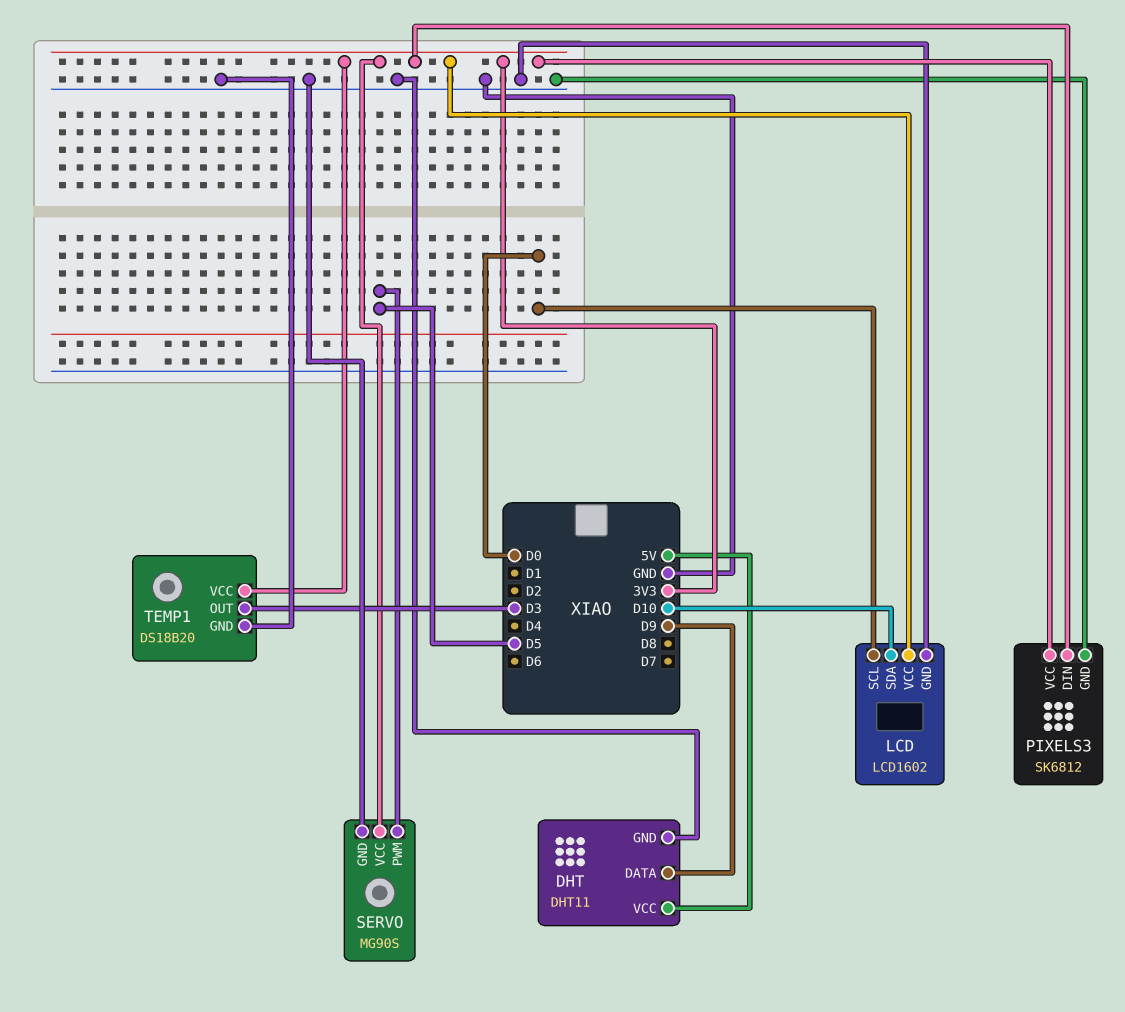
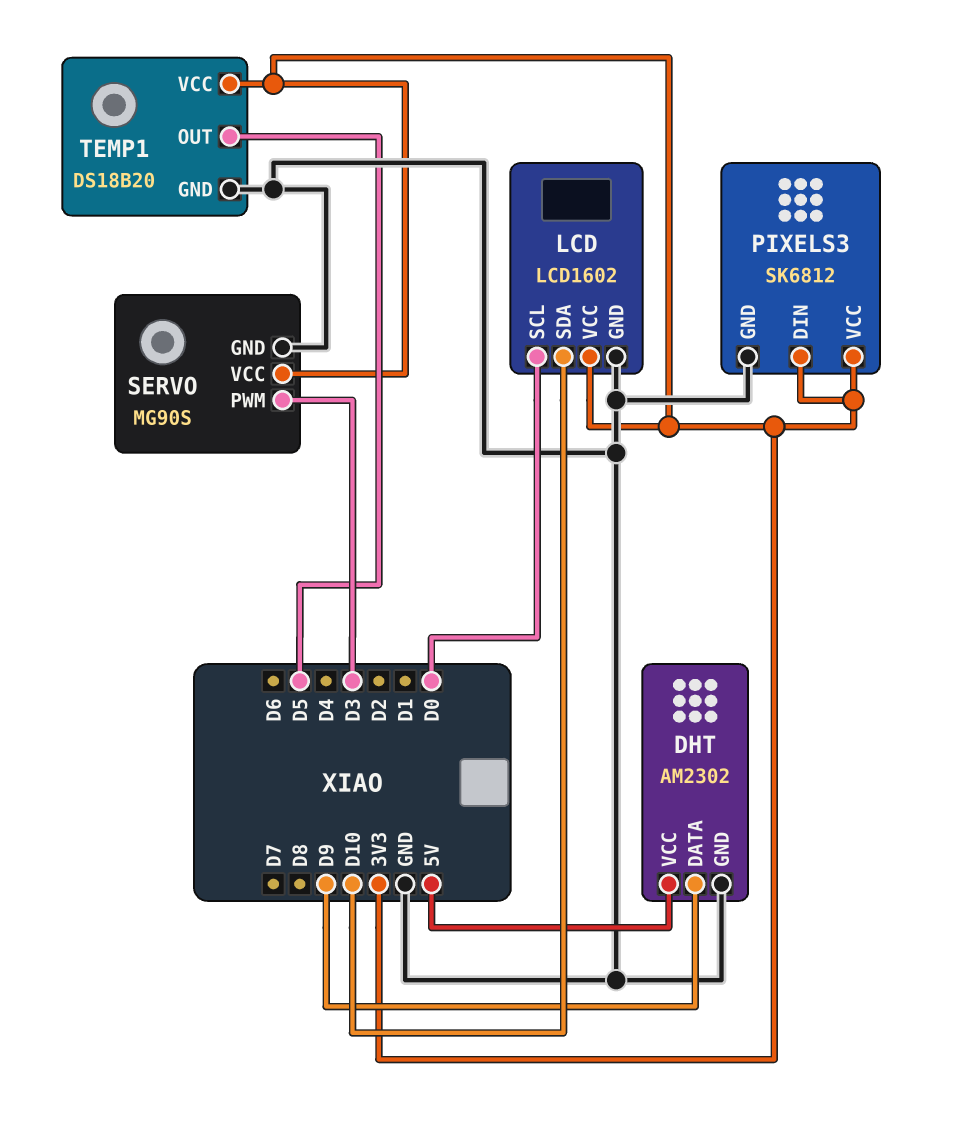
DHT: DHT11 -> AM2302
SERVO pin PWM: D5 -> D3
TEMP1 pin OUT: D3 -> D5

